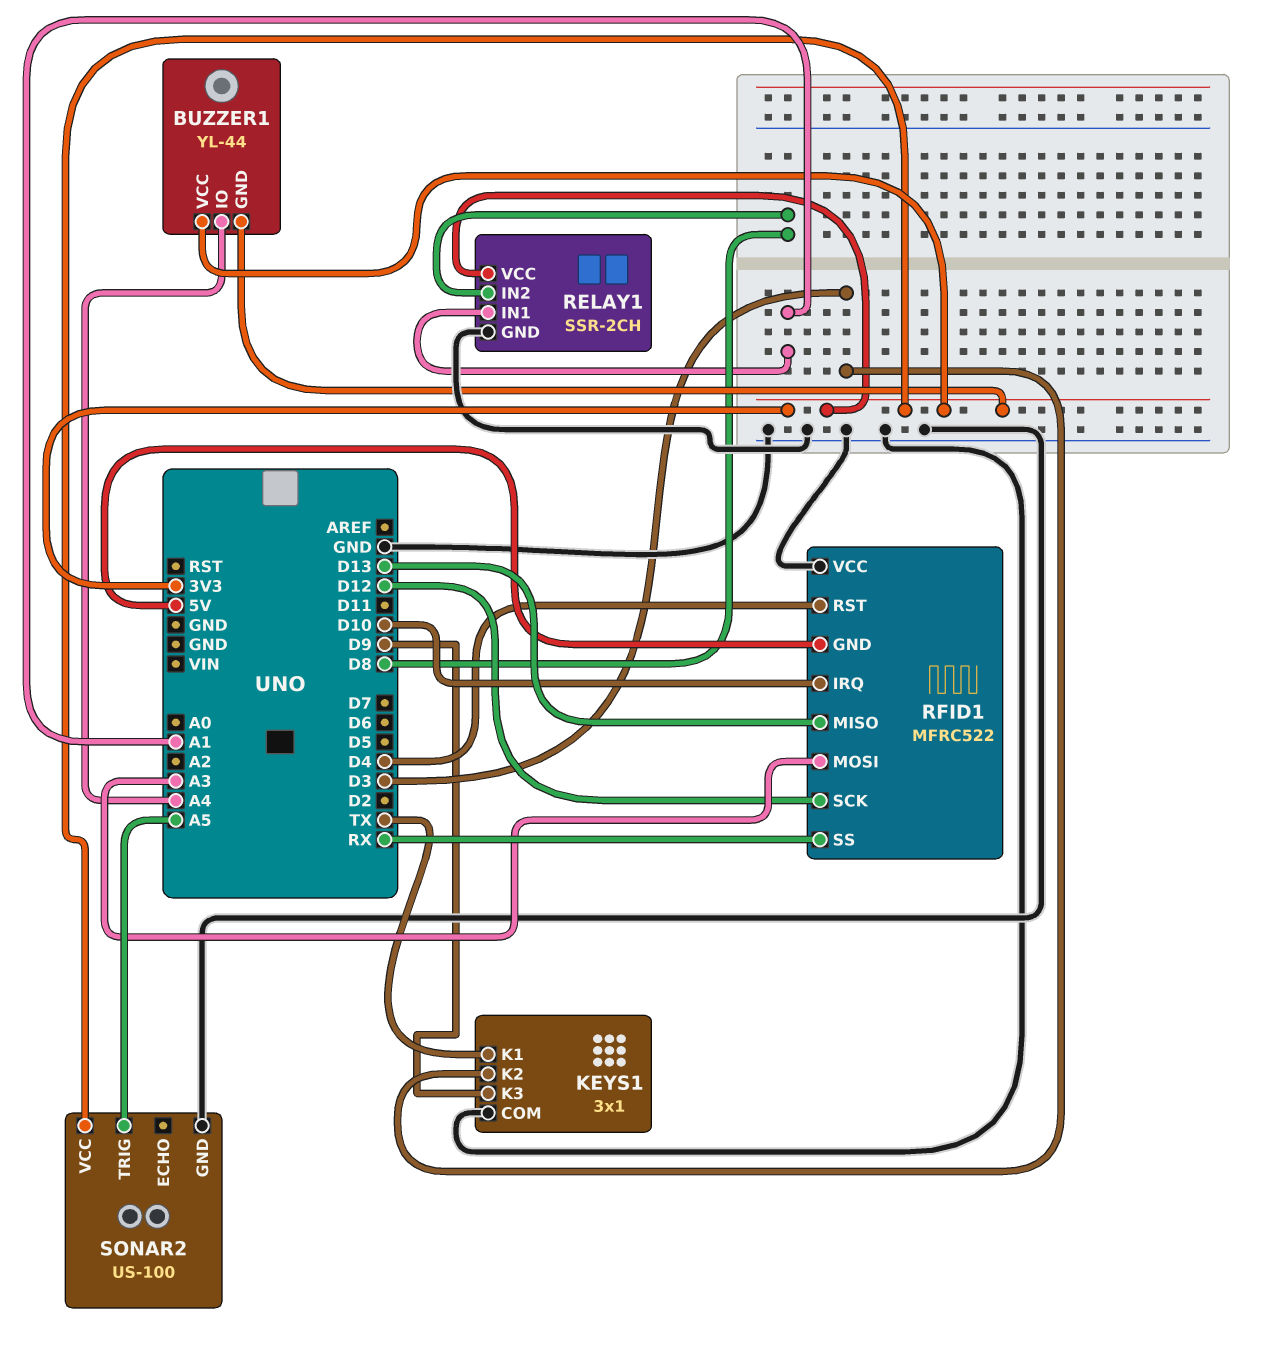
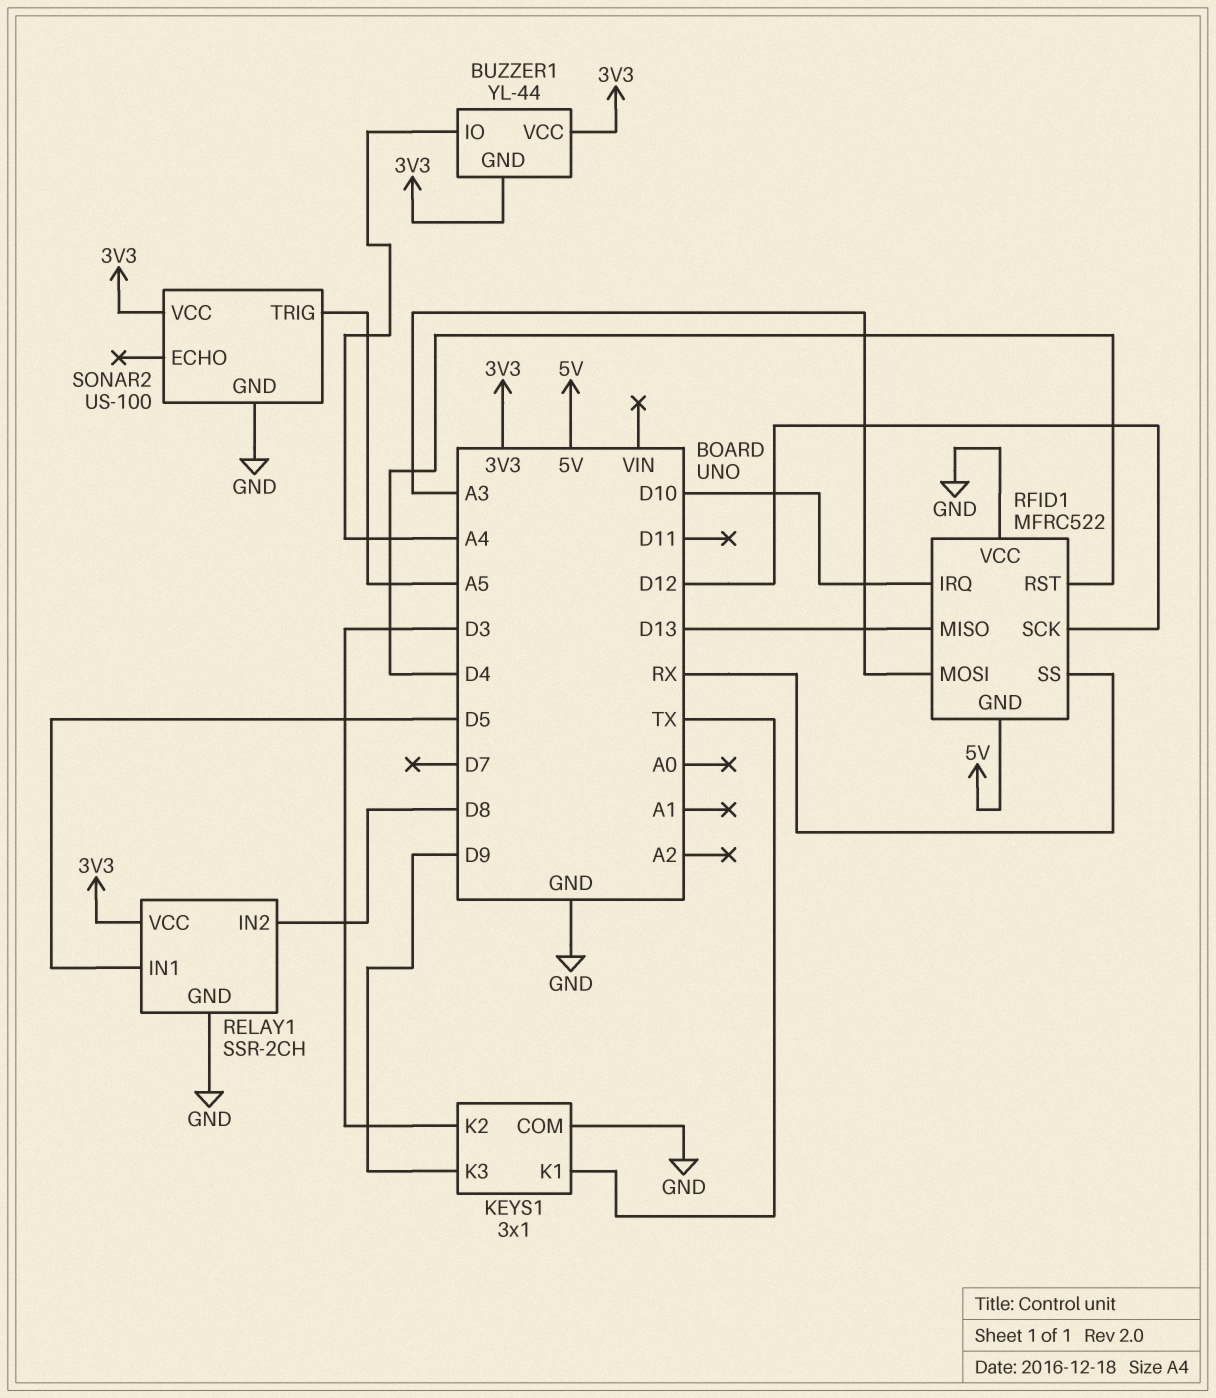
RELAY1 pin IN1: A1 -> D5

